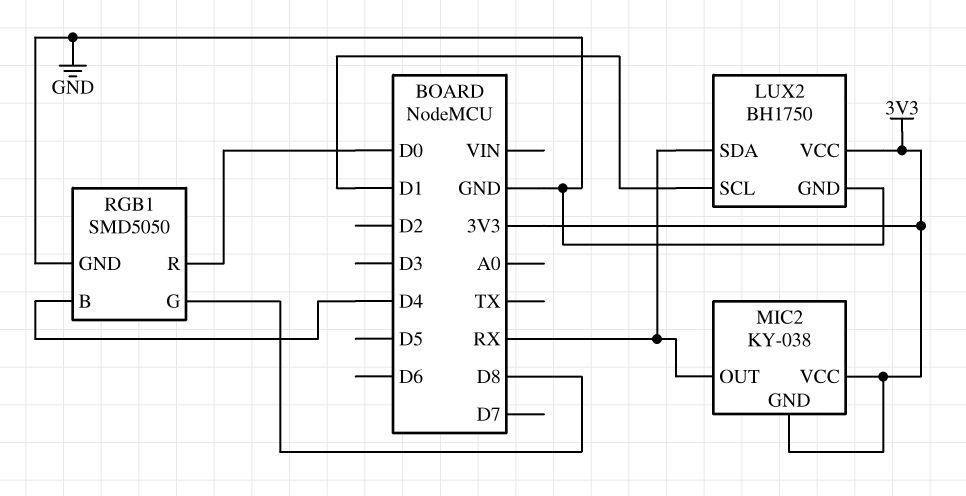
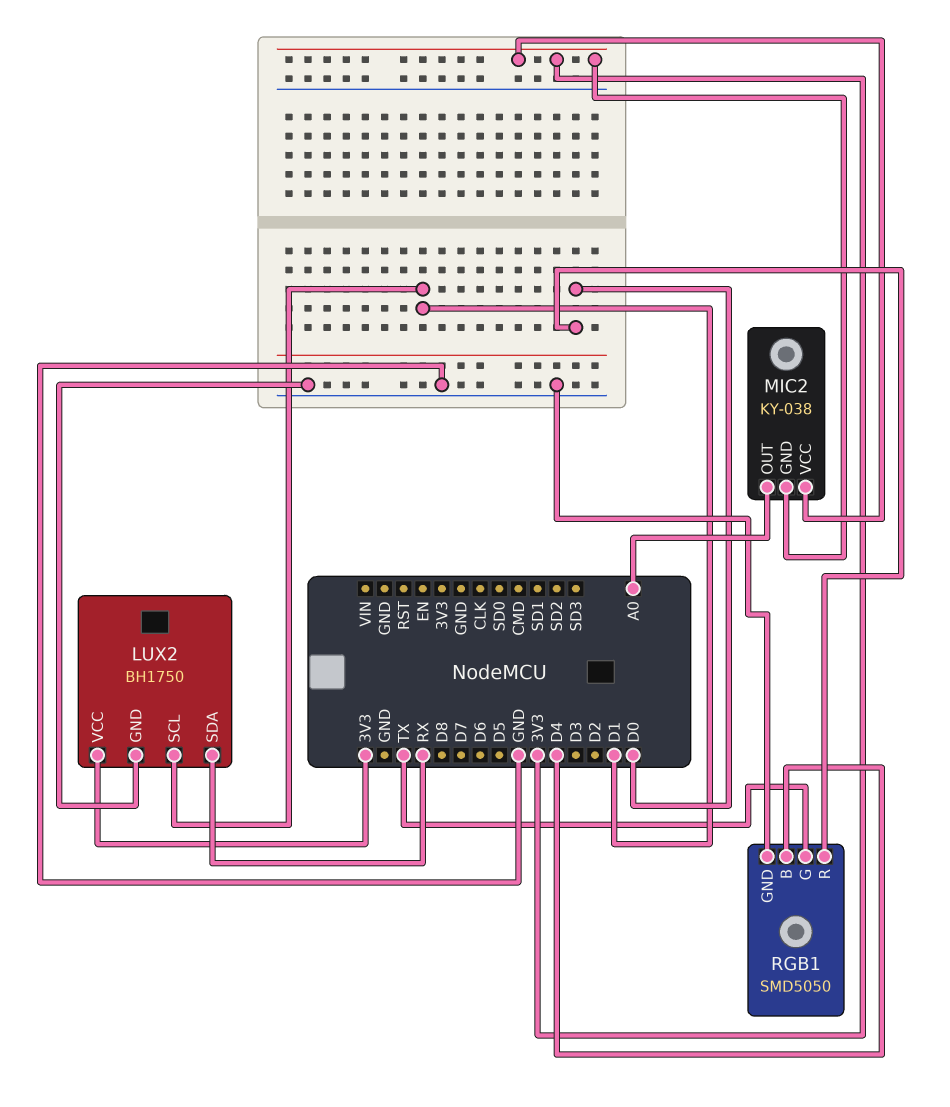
MIC2 pin OUT: RX -> A0
RGB1 pin G: D8 -> TX

